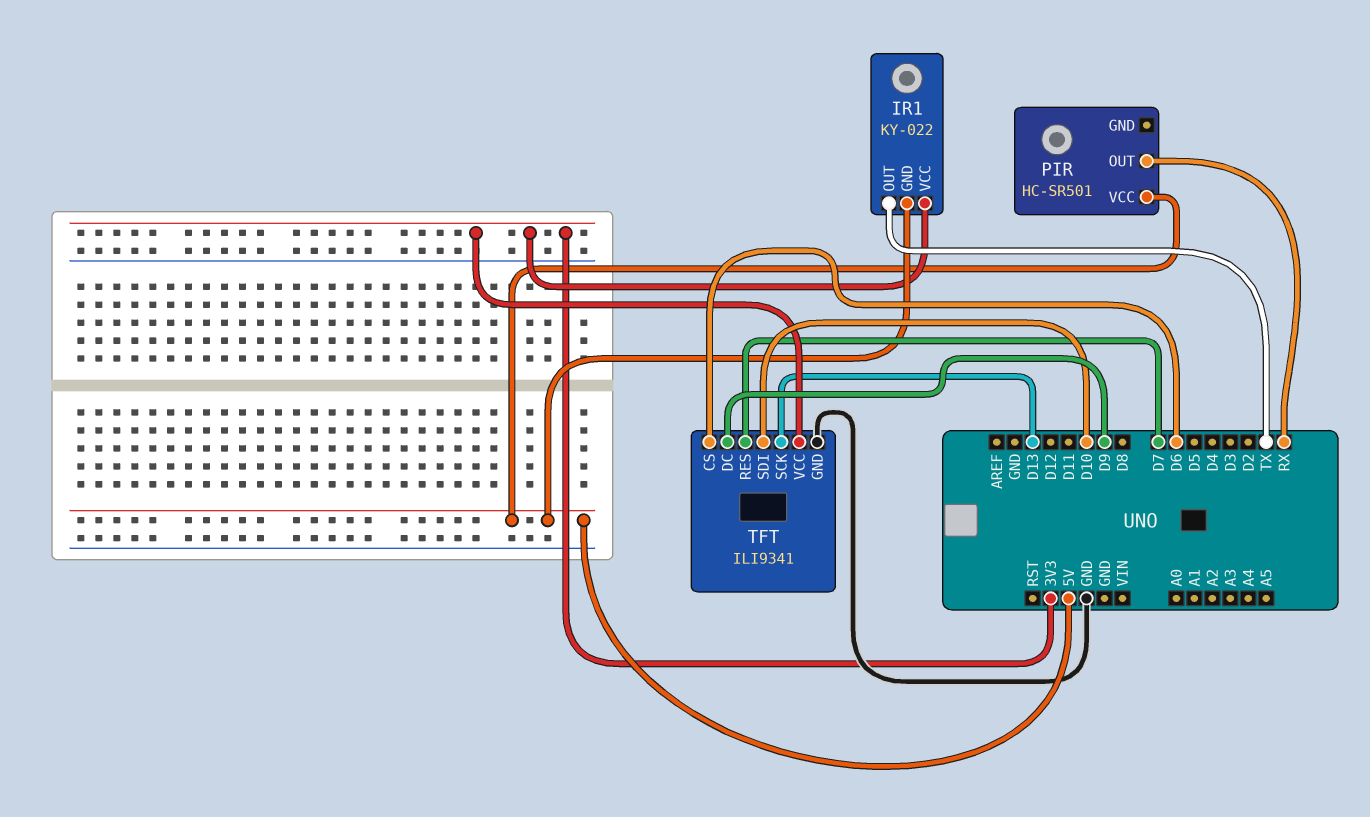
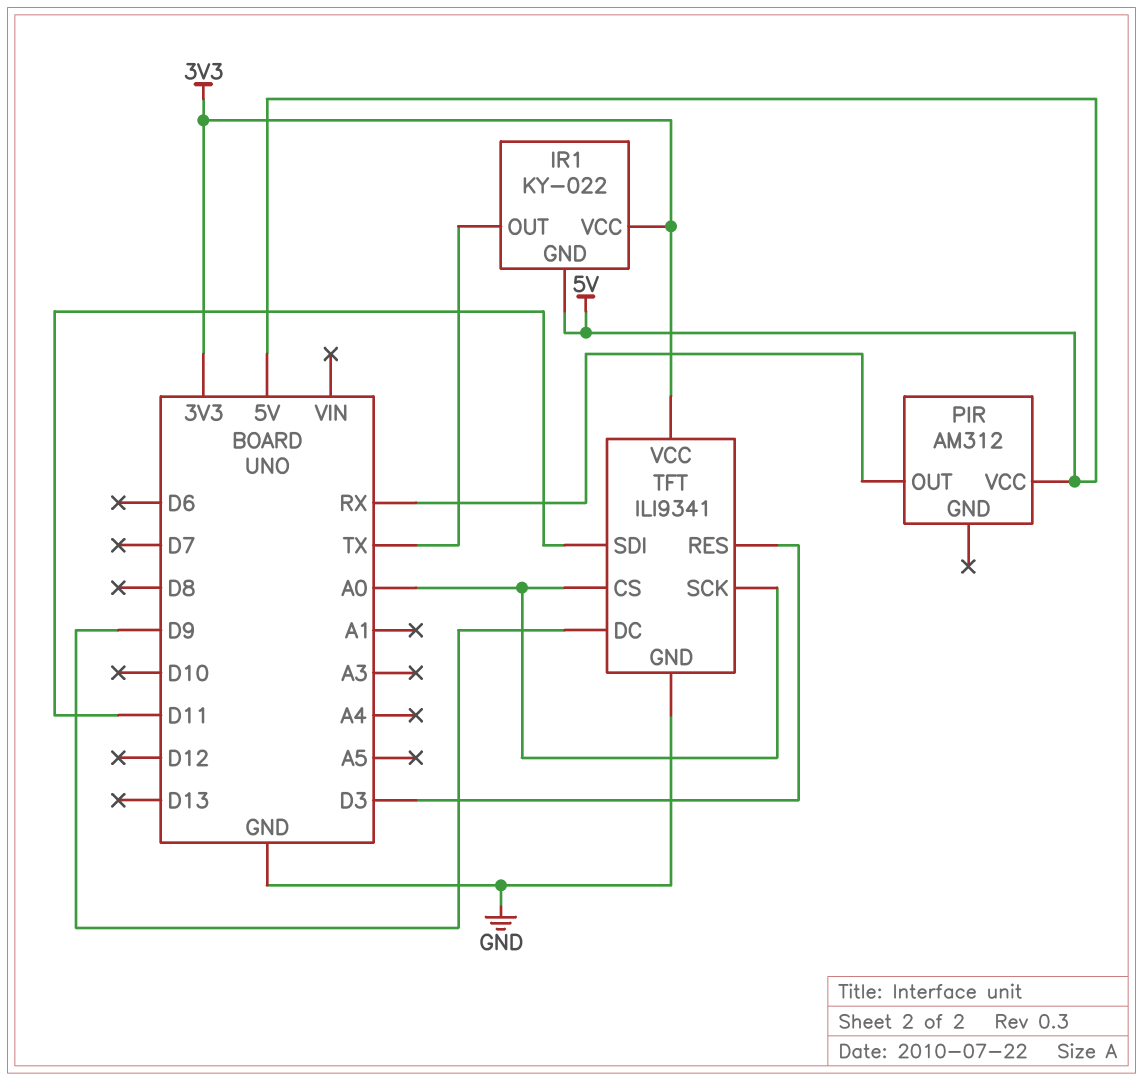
PIR: HC-SR501 -> AM312
TFT pin CS: D6 -> A0
TFT pin RES: D7 -> D3
TFT pin SCK: D13 -> A0
TFT pin SDI: D10 -> D11

